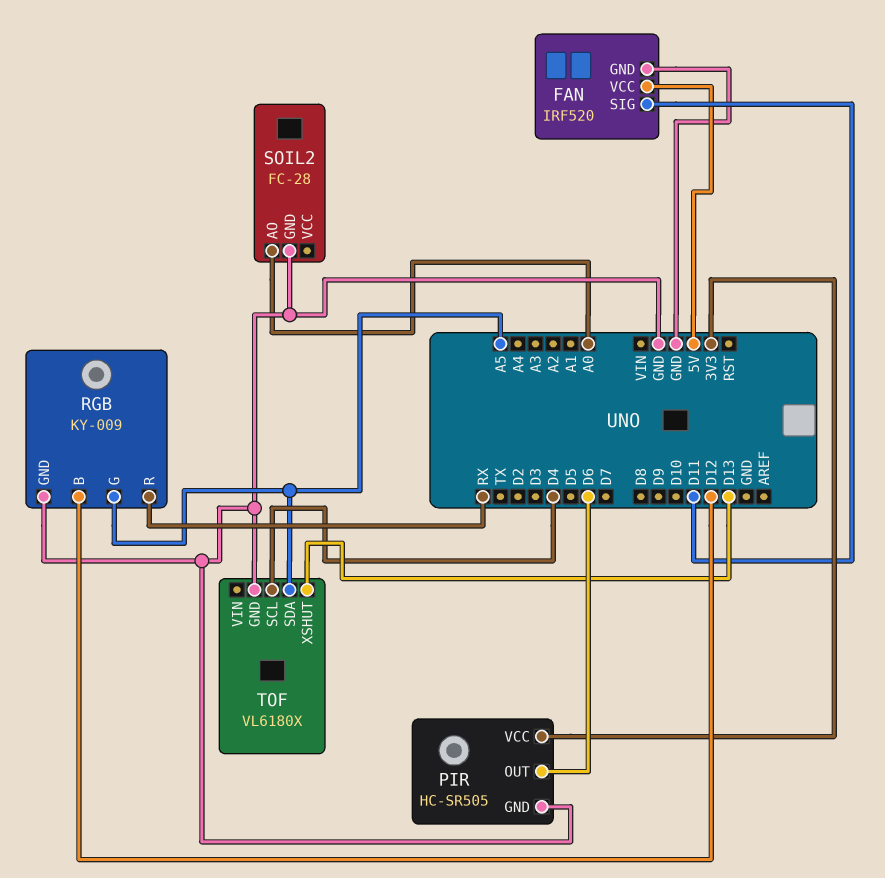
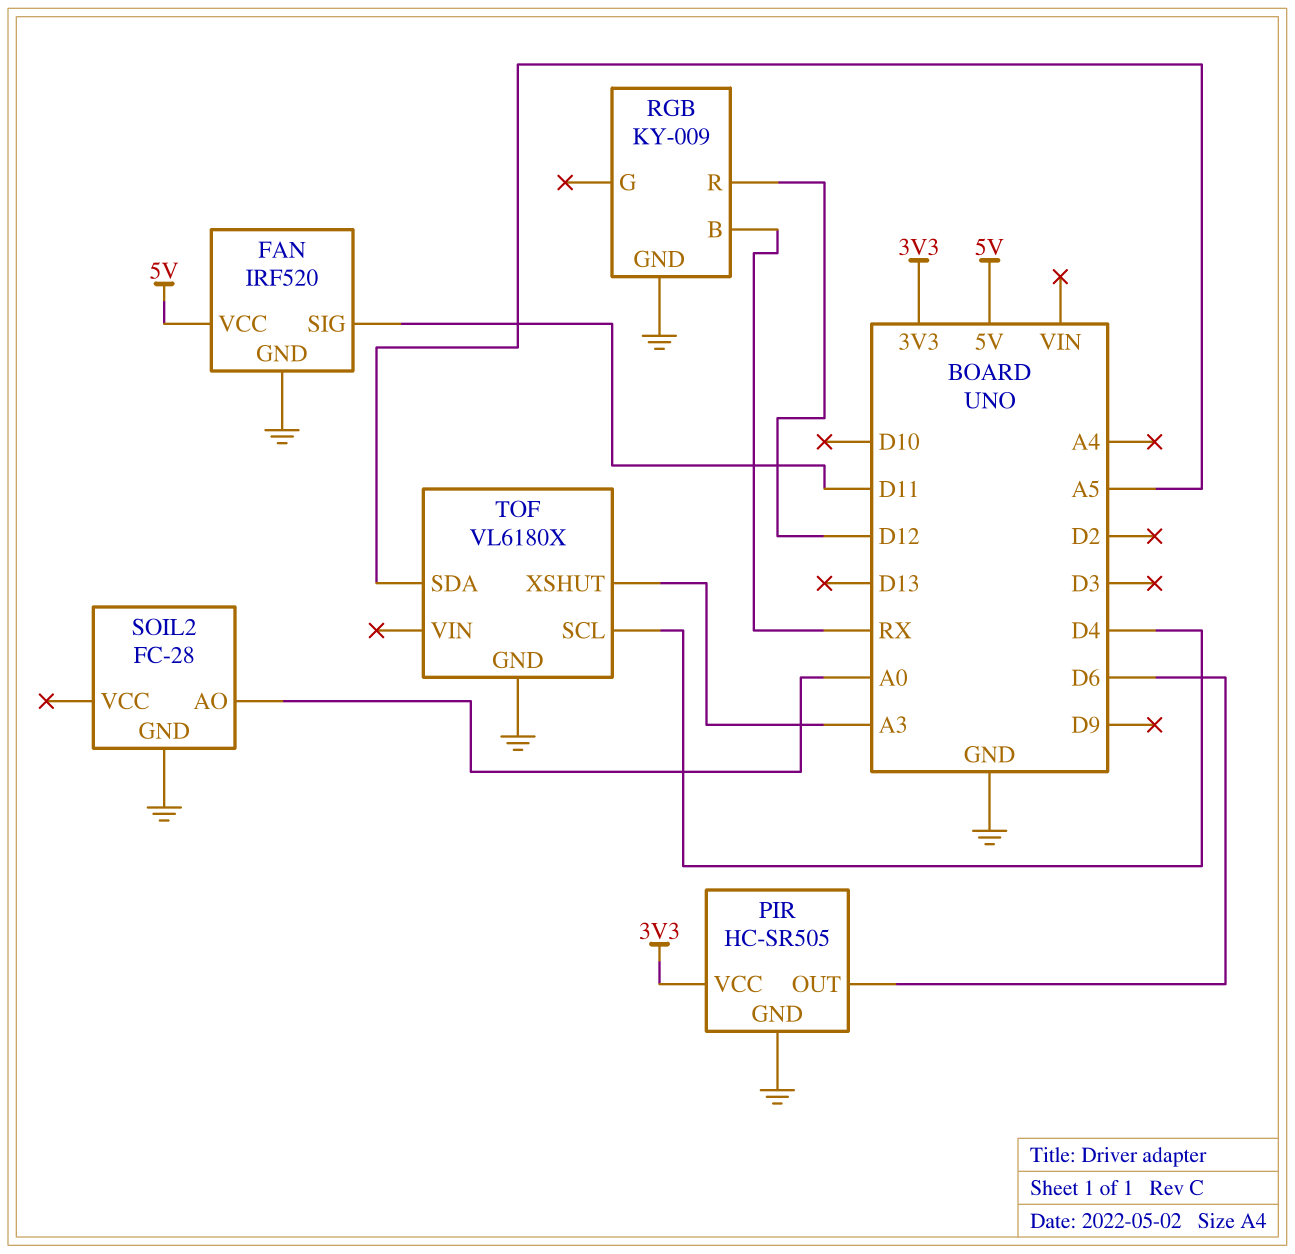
RGB pin B: D12 -> RX
RGB pin G: A5 -> none
RGB pin R: RX -> D12
TOF pin XSHUT: D13 -> A3

